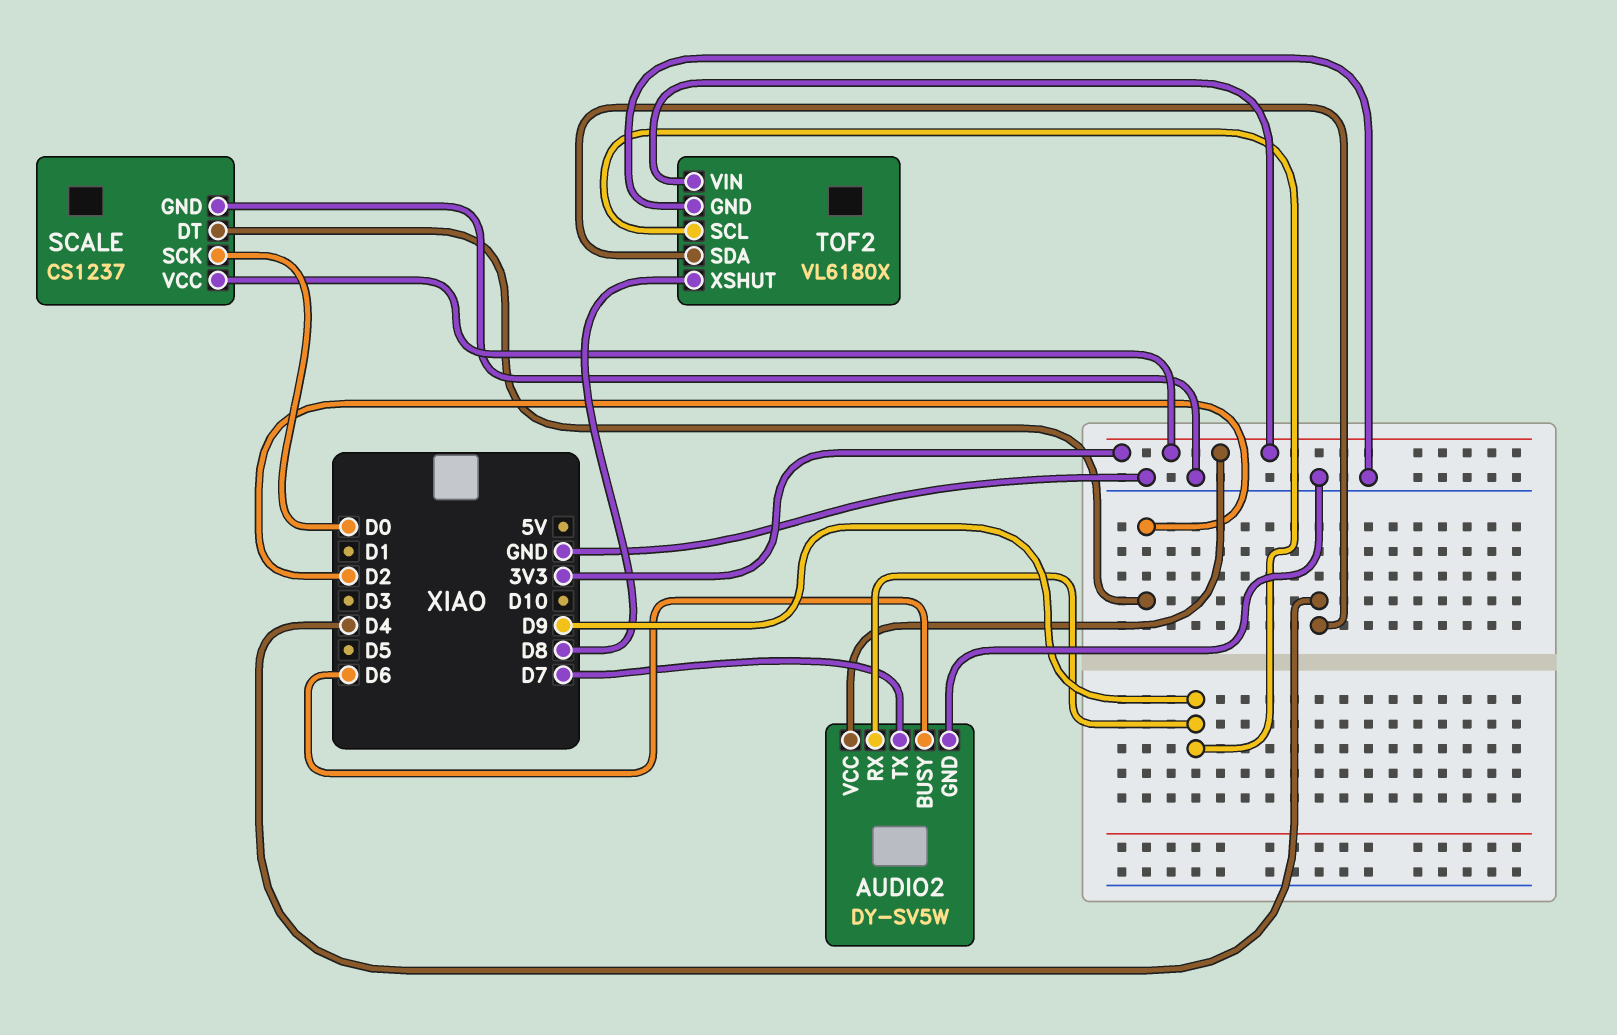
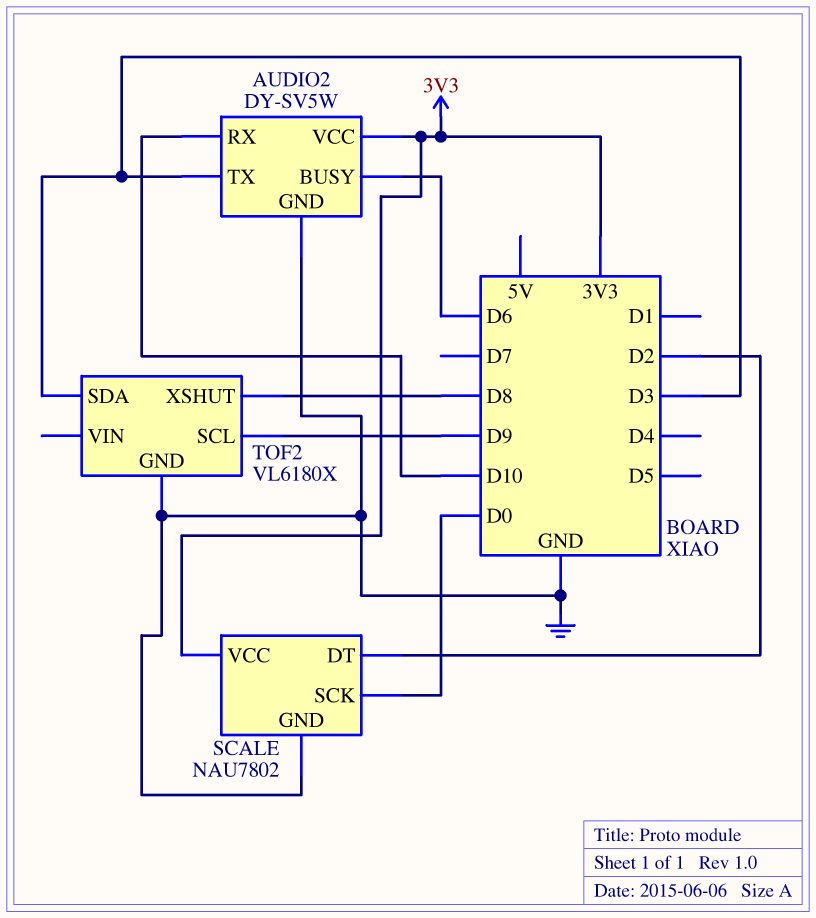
AUDIO2 pin RX: D9 -> D10
AUDIO2 pin TX: D7 -> D3
SCALE: CS1237 -> NAU7802
TOF2 pin SDA: D4 -> D3
TOF2 pin VIN: 3V3 -> none

